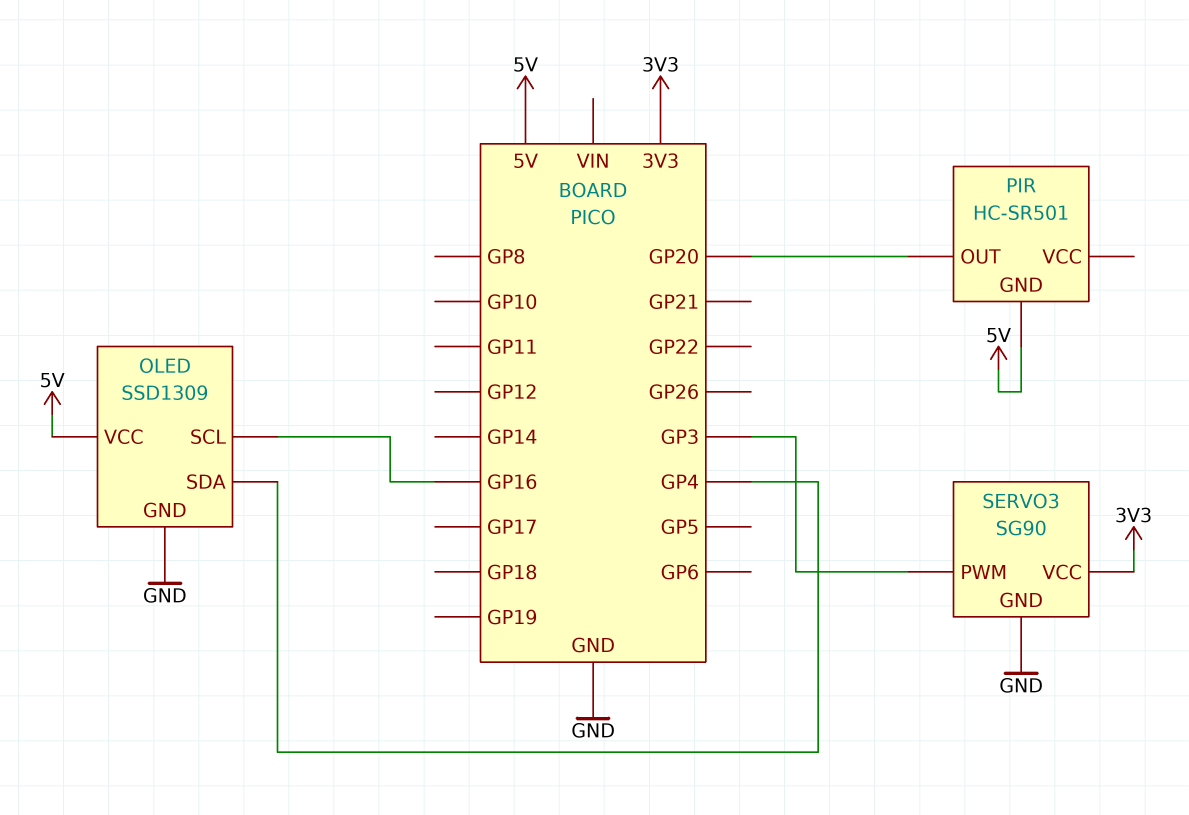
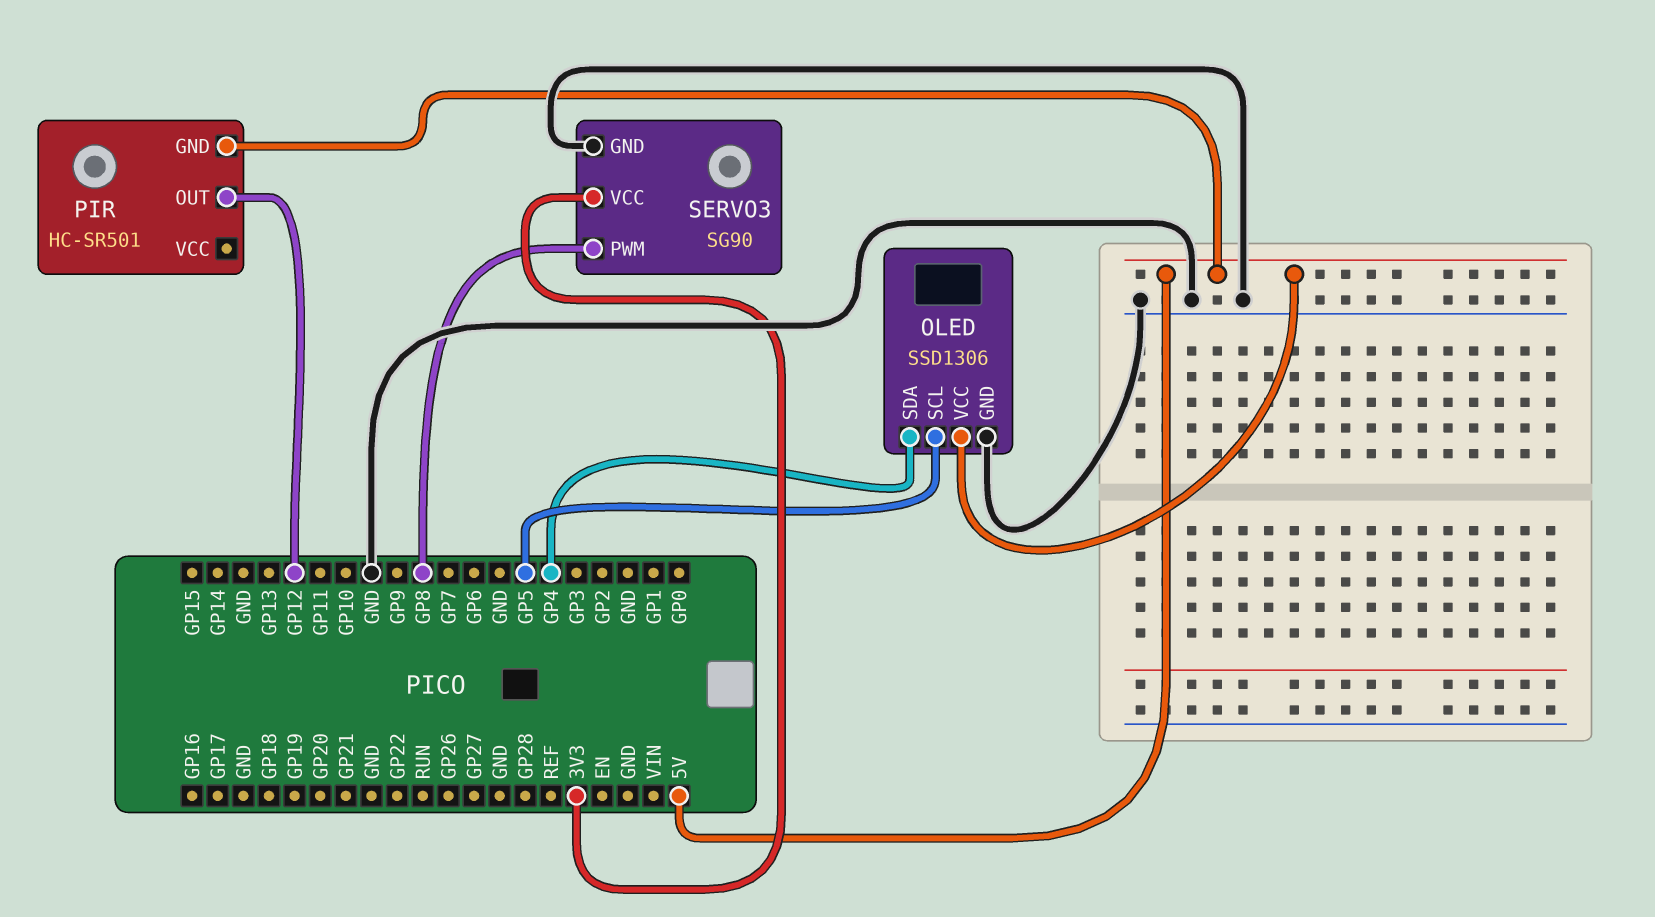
OLED: SSD1309 -> SSD1306
OLED pin SCL: GP16 -> GP5
PIR pin OUT: GP20 -> GP12
SERVO3 pin PWM: GP3 -> GP8

